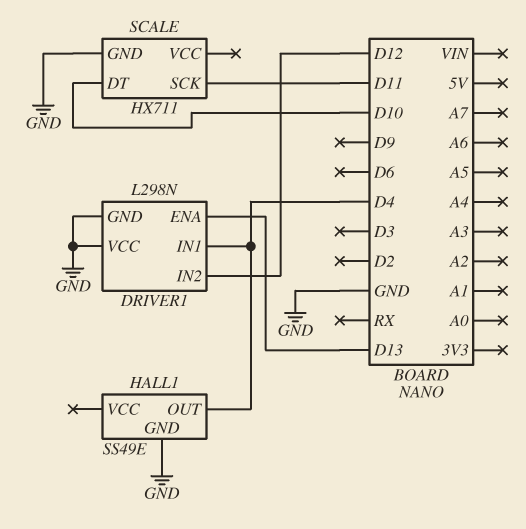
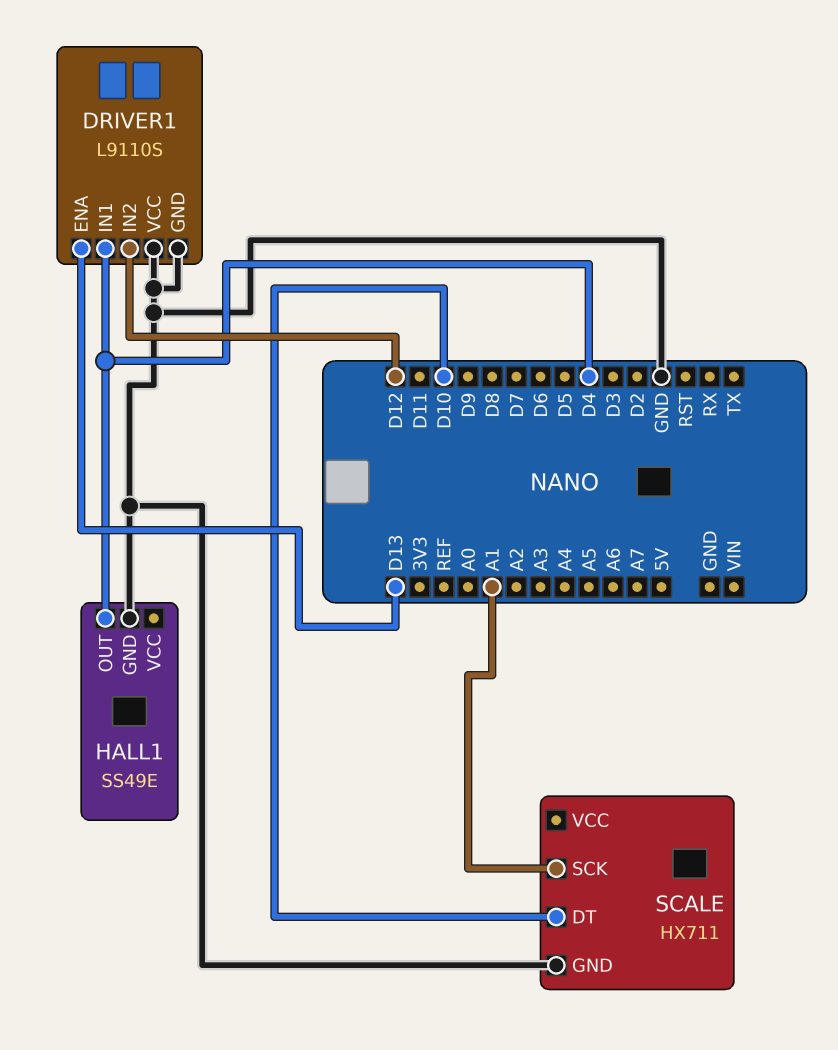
DRIVER1: L298N -> L9110S
SCALE pin SCK: D11 -> A1

